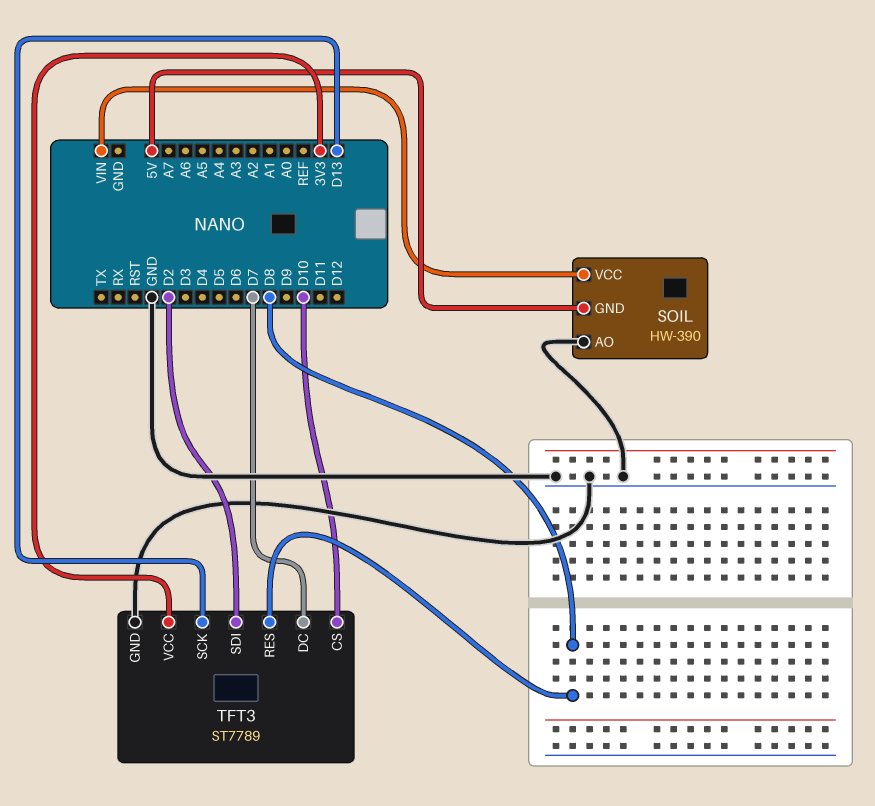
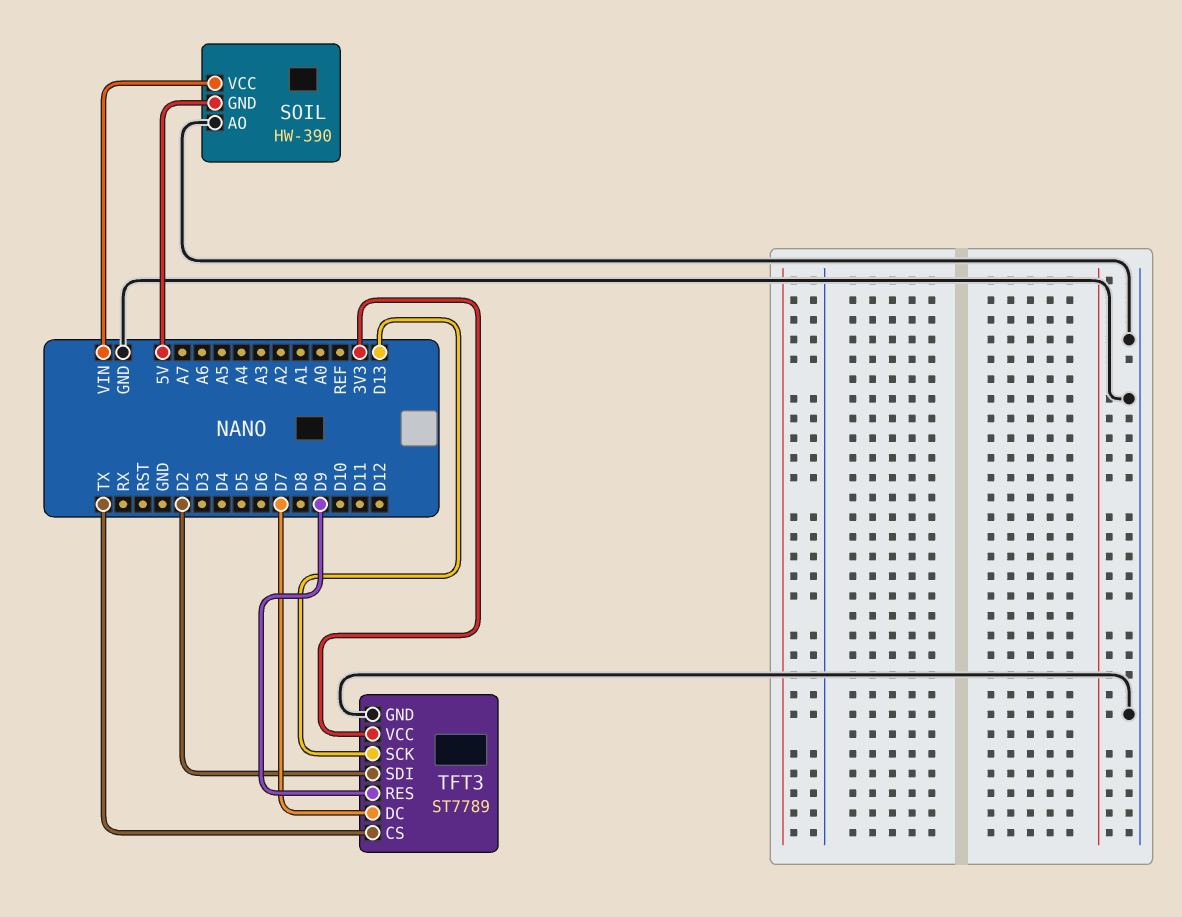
TFT3 pin CS: D10 -> TX
TFT3 pin RES: D8 -> D9

